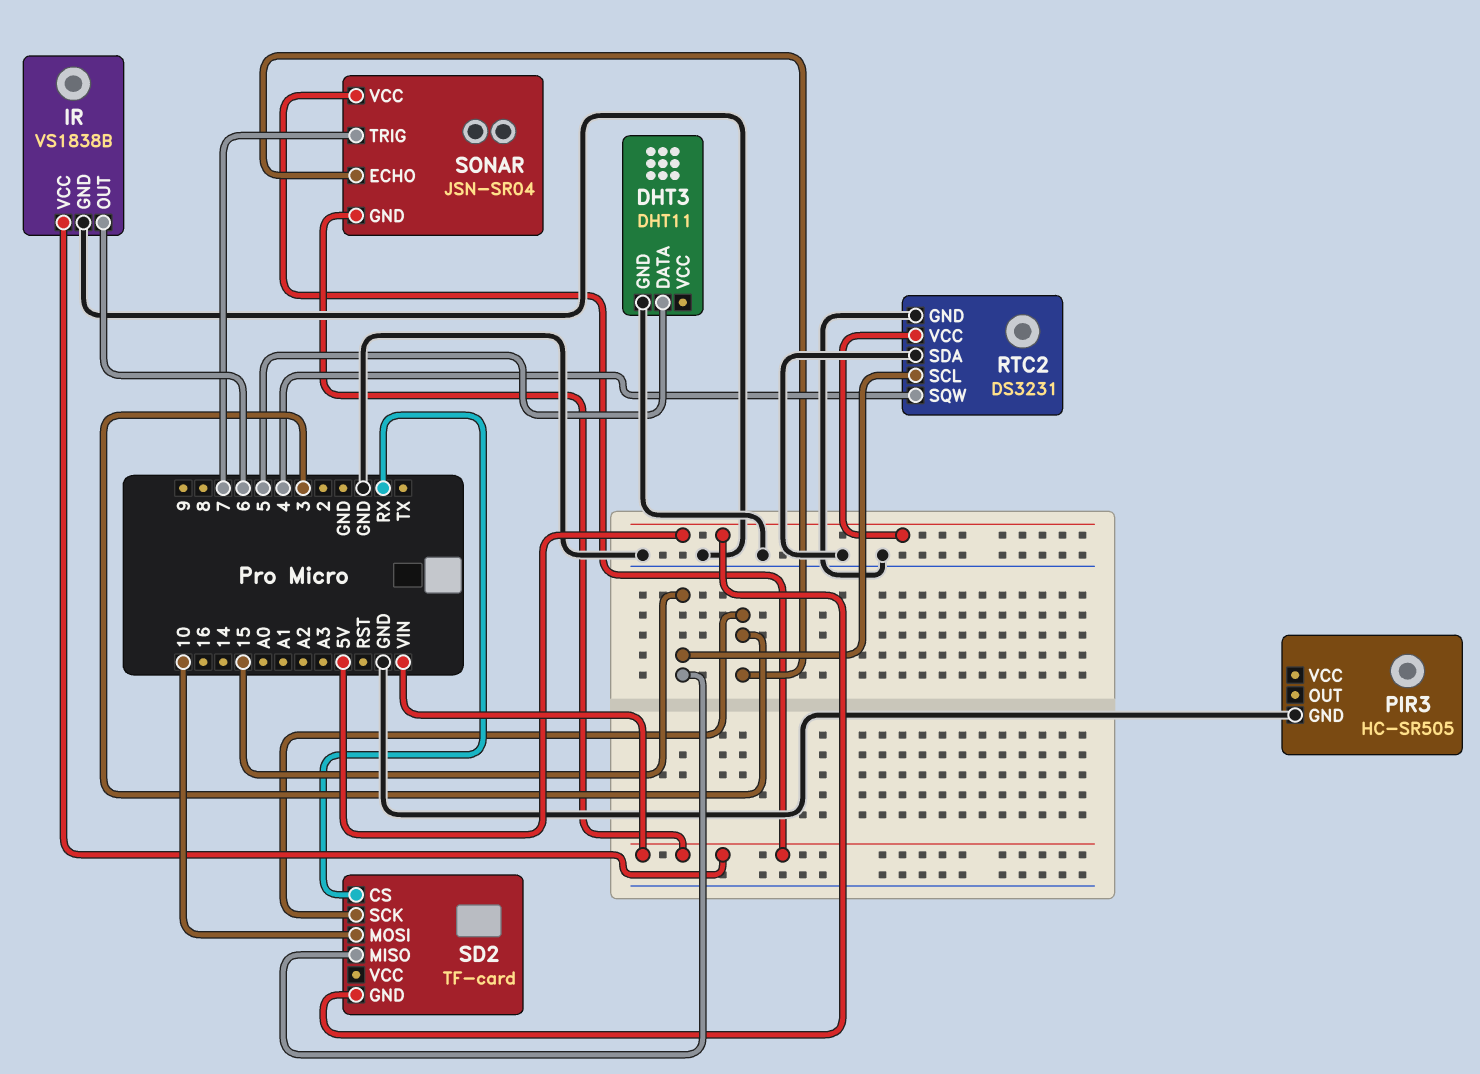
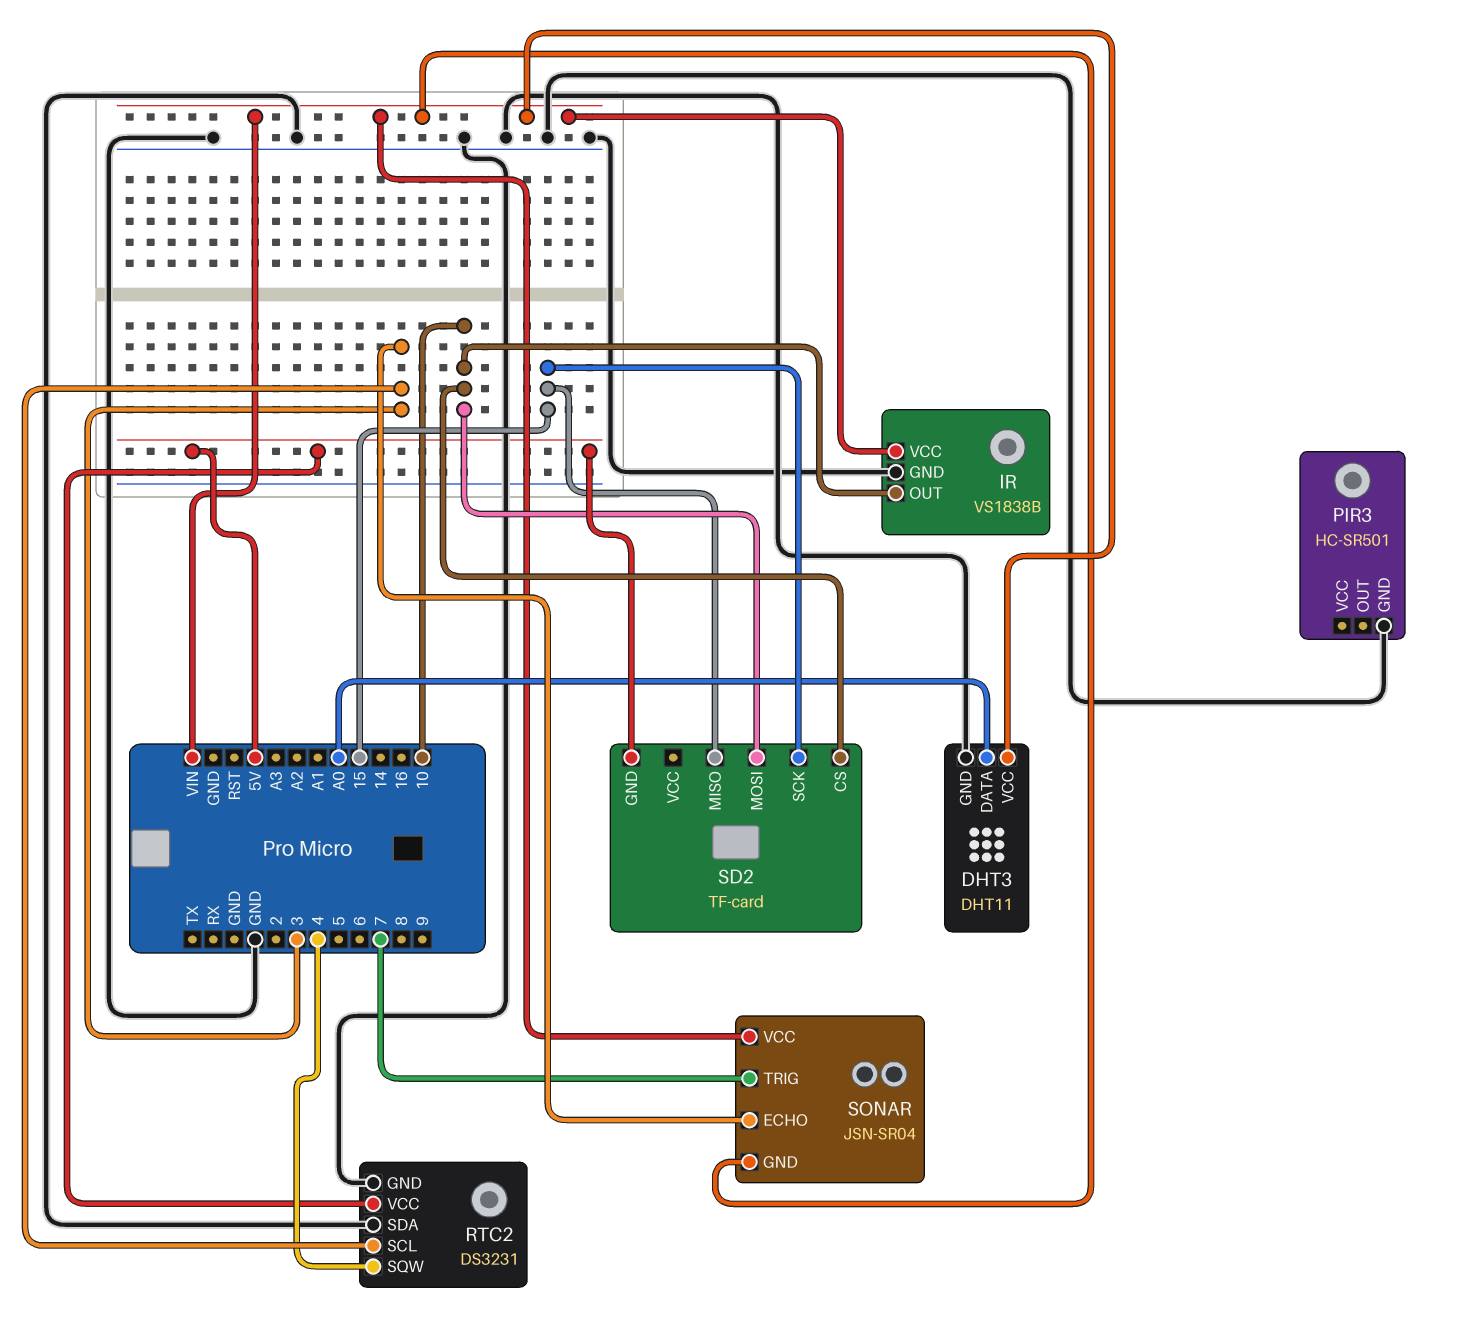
DHT3 pin DATA: 5 -> A0
DHT3 pin VCC: none -> VIN
IR pin OUT: 6 -> 10
PIR3: HC-SR505 -> HC-SR501
RTC2 pin SCL: 15 -> 3
SD2 pin CS: RX -> 10
SD2 pin SCK: 3 -> 15

